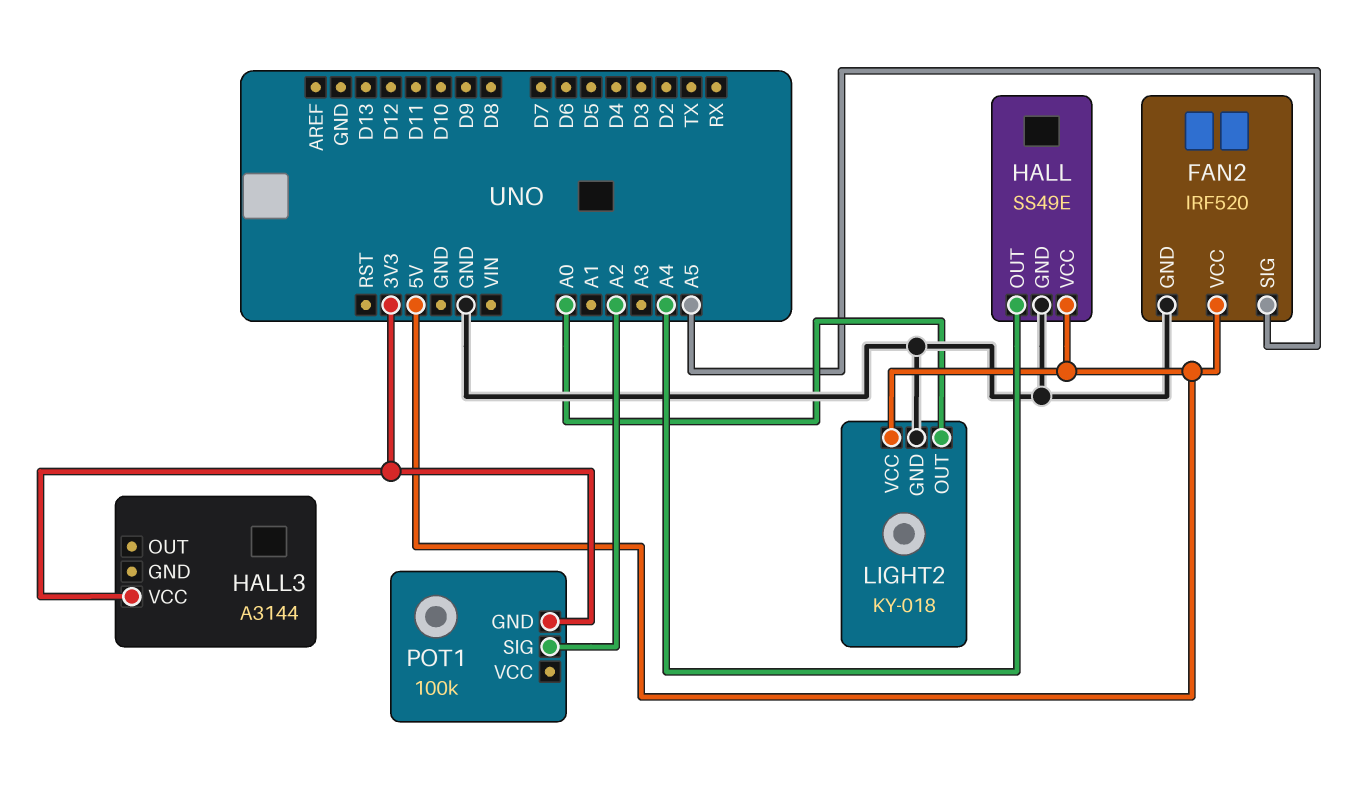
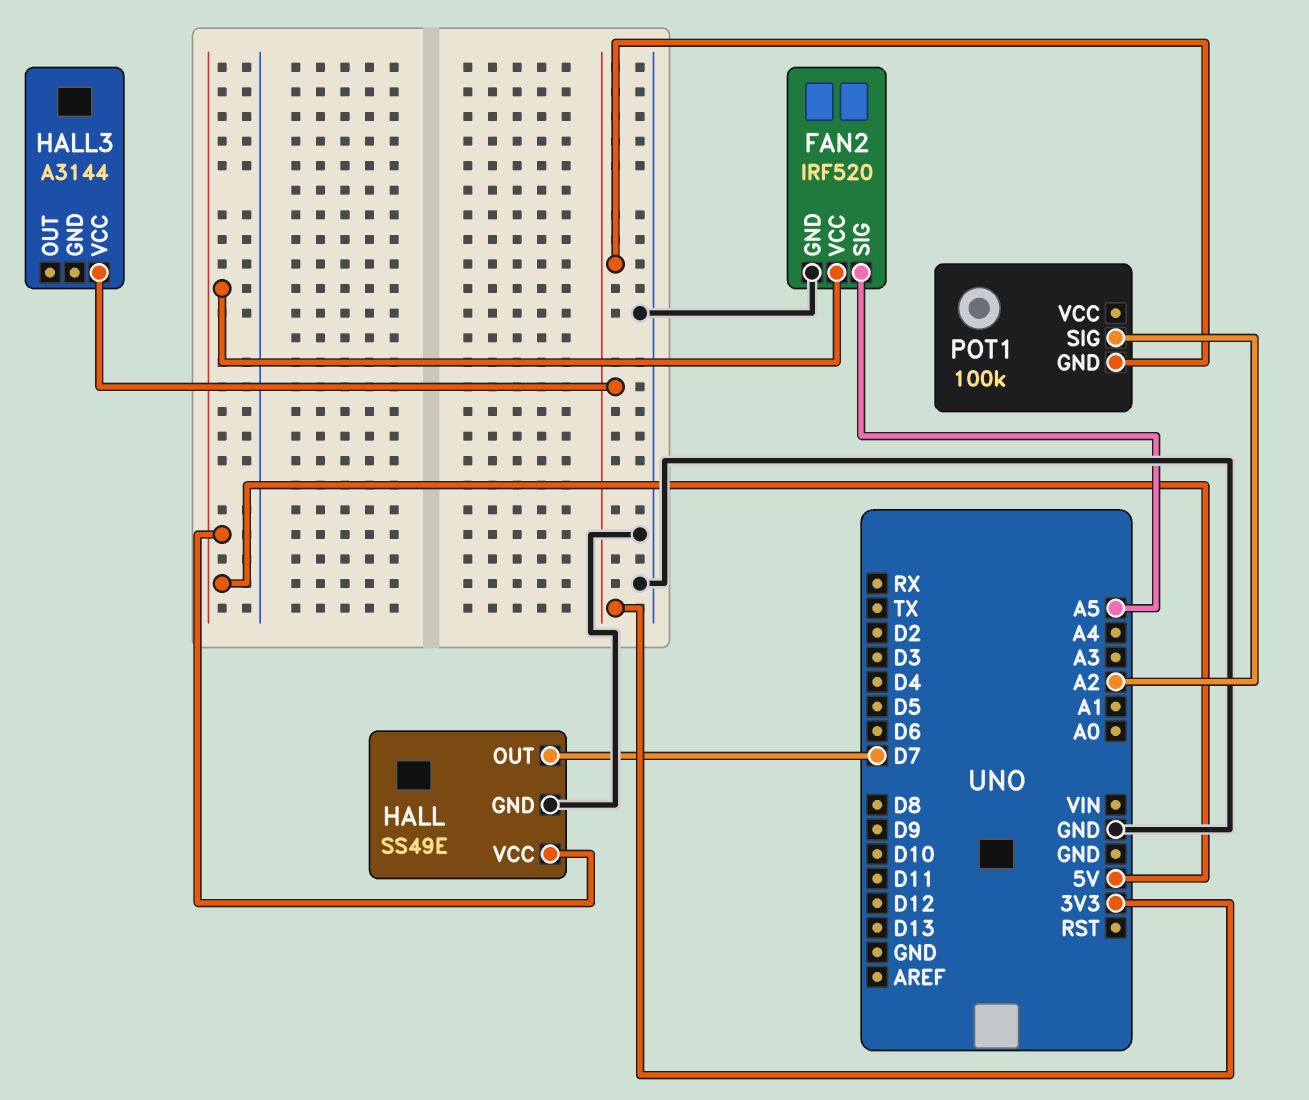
HALL pin OUT: A4 -> D7
LIGHT2: KY-018 -> none
LIGHT2 pin GND: GND -> none
LIGHT2 pin OUT: A0 -> none
LIGHT2 pin VCC: 5V -> none

